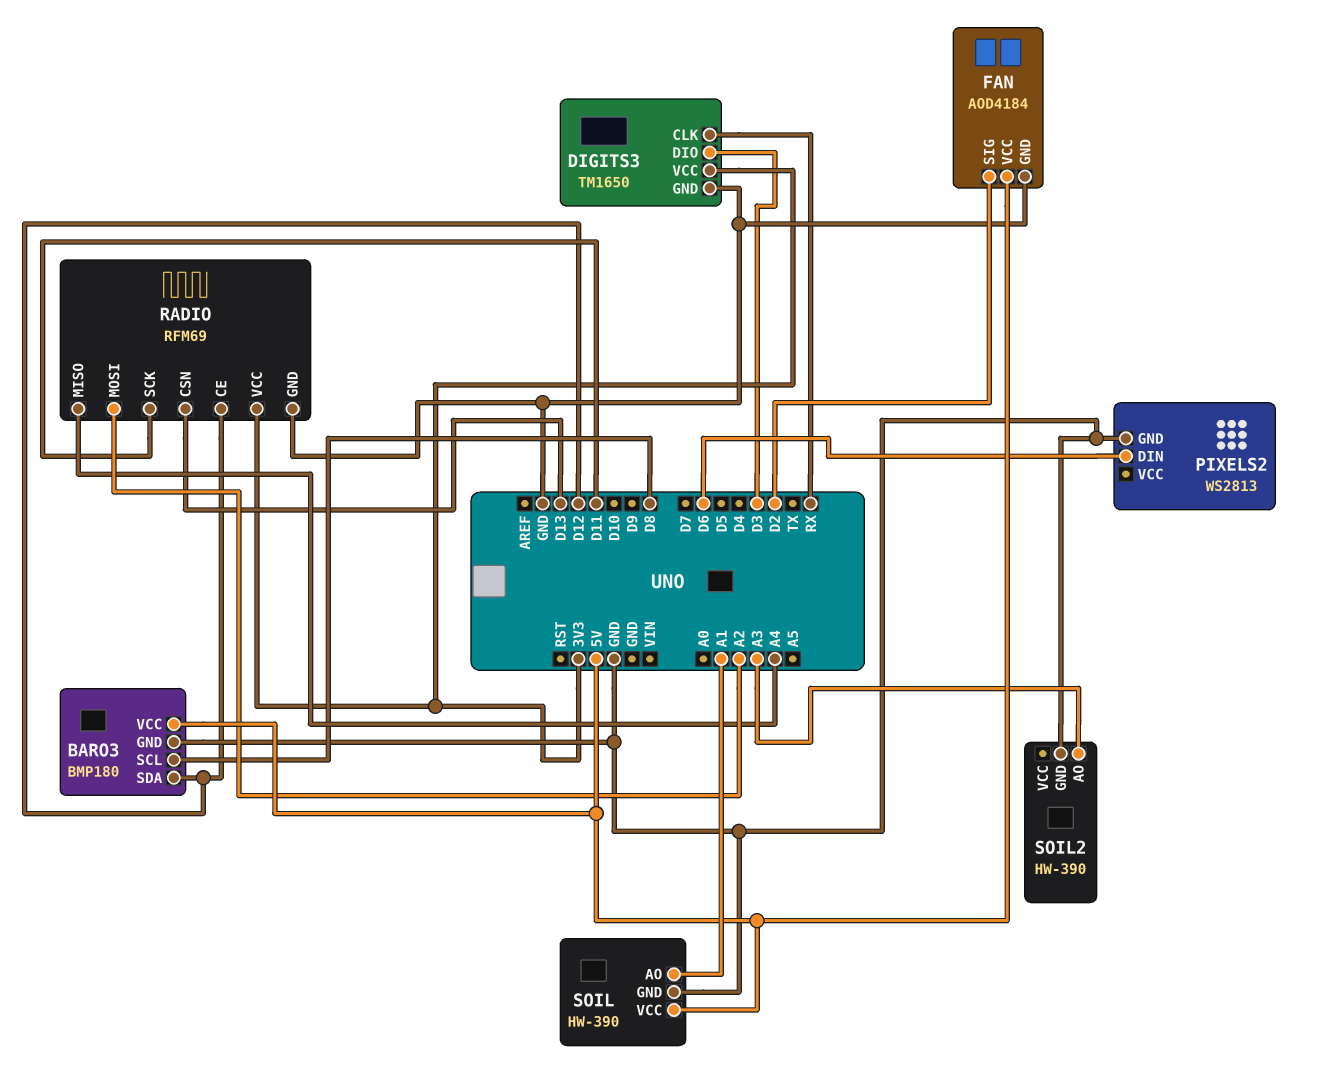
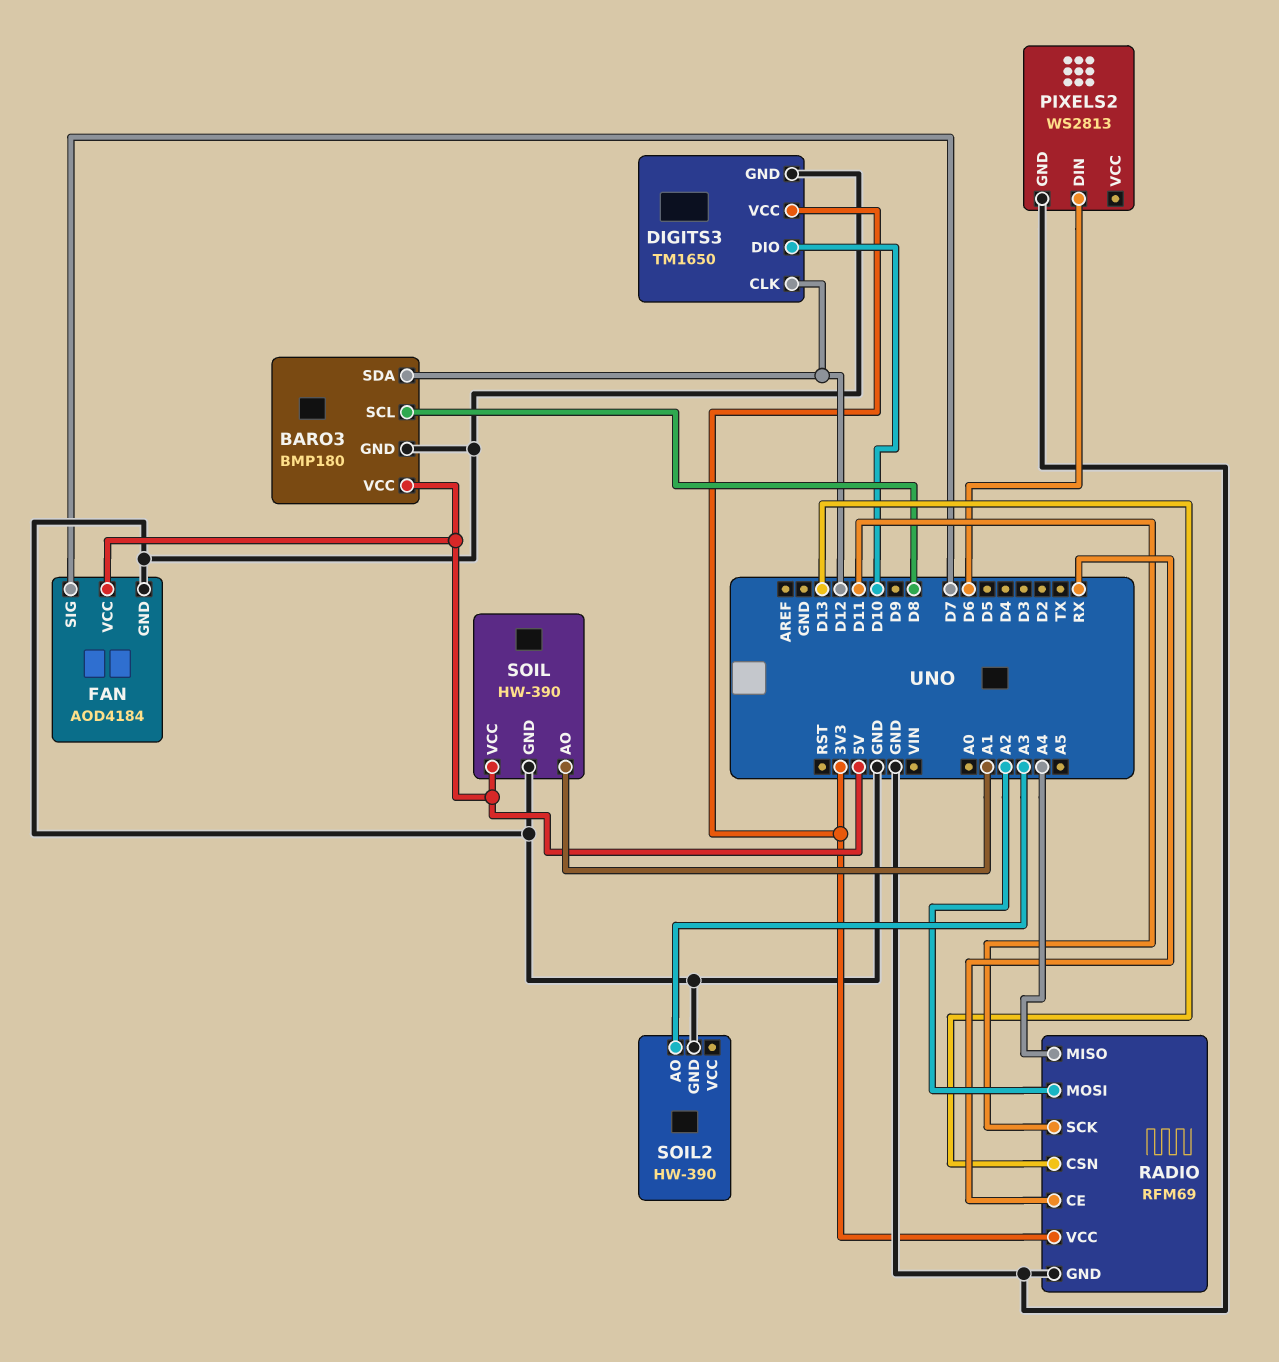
DIGITS3 pin CLK: RX -> D12
DIGITS3 pin DIO: D3 -> D10
FAN pin SIG: D2 -> D7
RADIO pin CE: D12 -> RX

